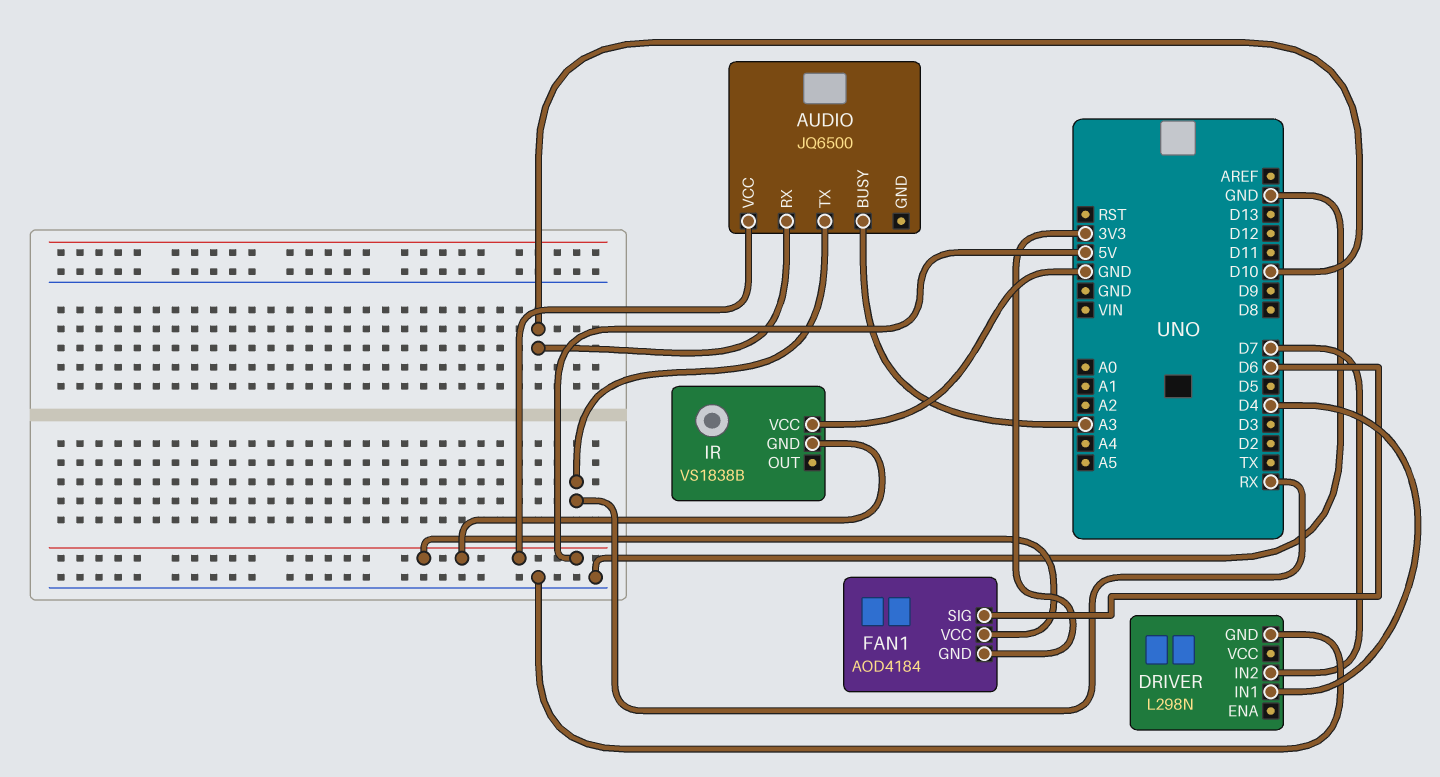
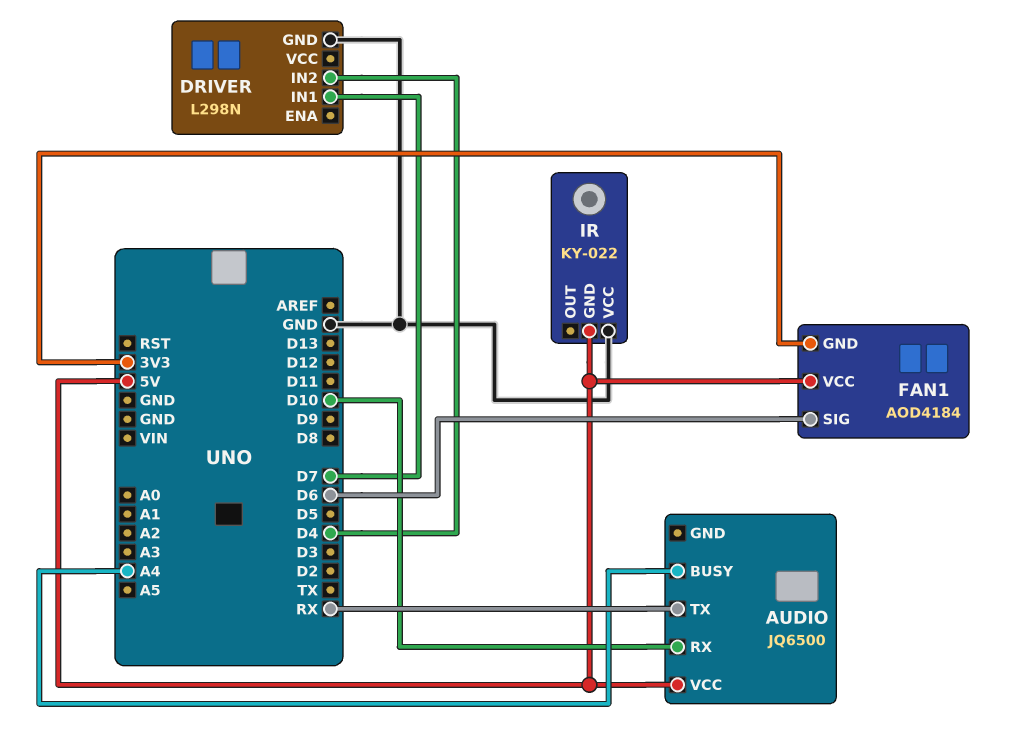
AUDIO pin BUSY: A3 -> A4
DRIVER pin IN1: D4 -> D7
DRIVER pin IN2: D7 -> D4
IR: VS1838B -> KY-022

